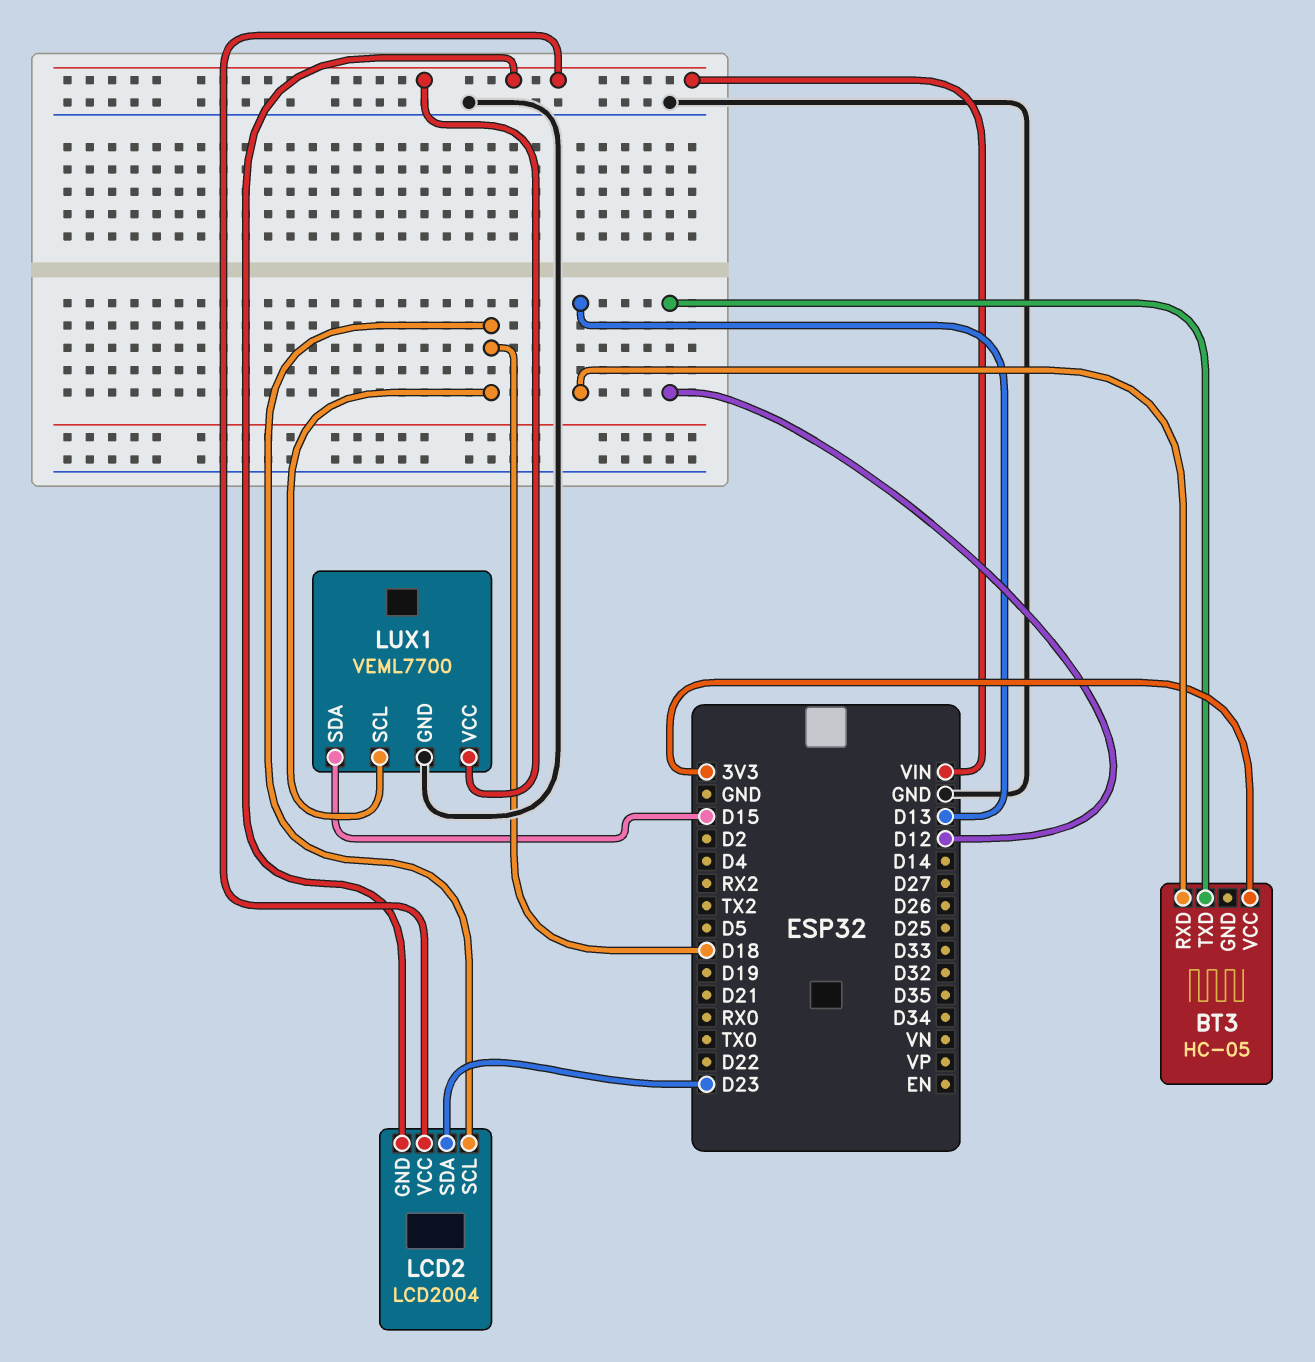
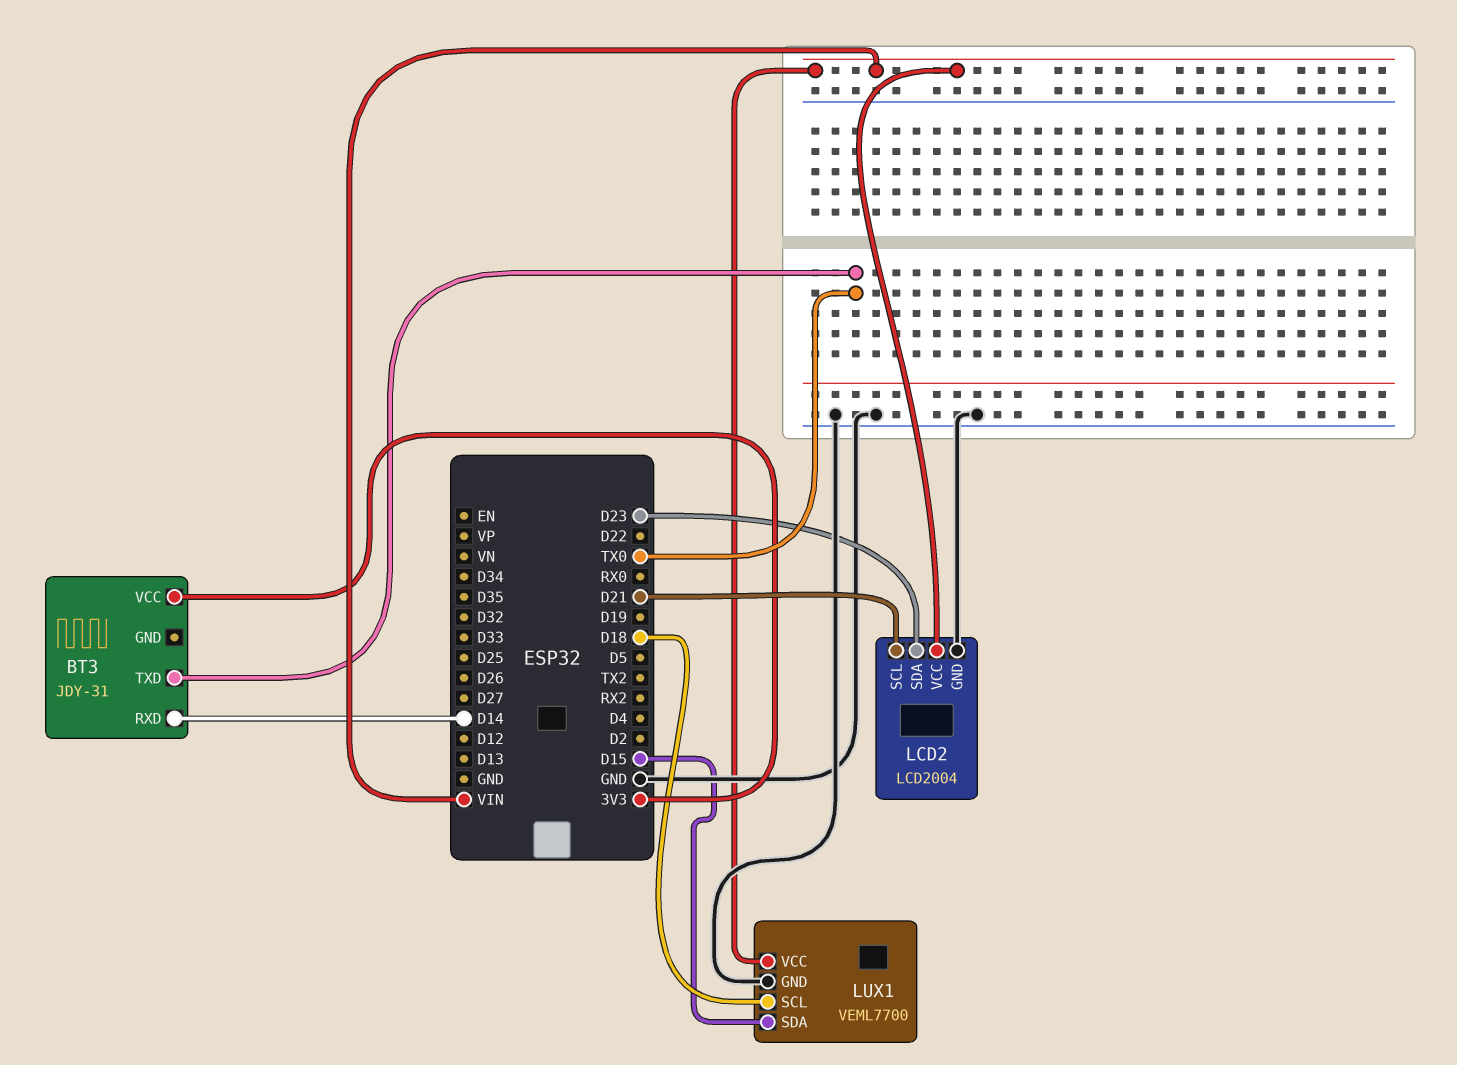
BT3: HC-05 -> JDY-31
BT3 pin RXD: D13 -> D14
BT3 pin TXD: D12 -> TX0
LCD2 pin GND: VIN -> GND
LCD2 pin SCL: D18 -> D21

